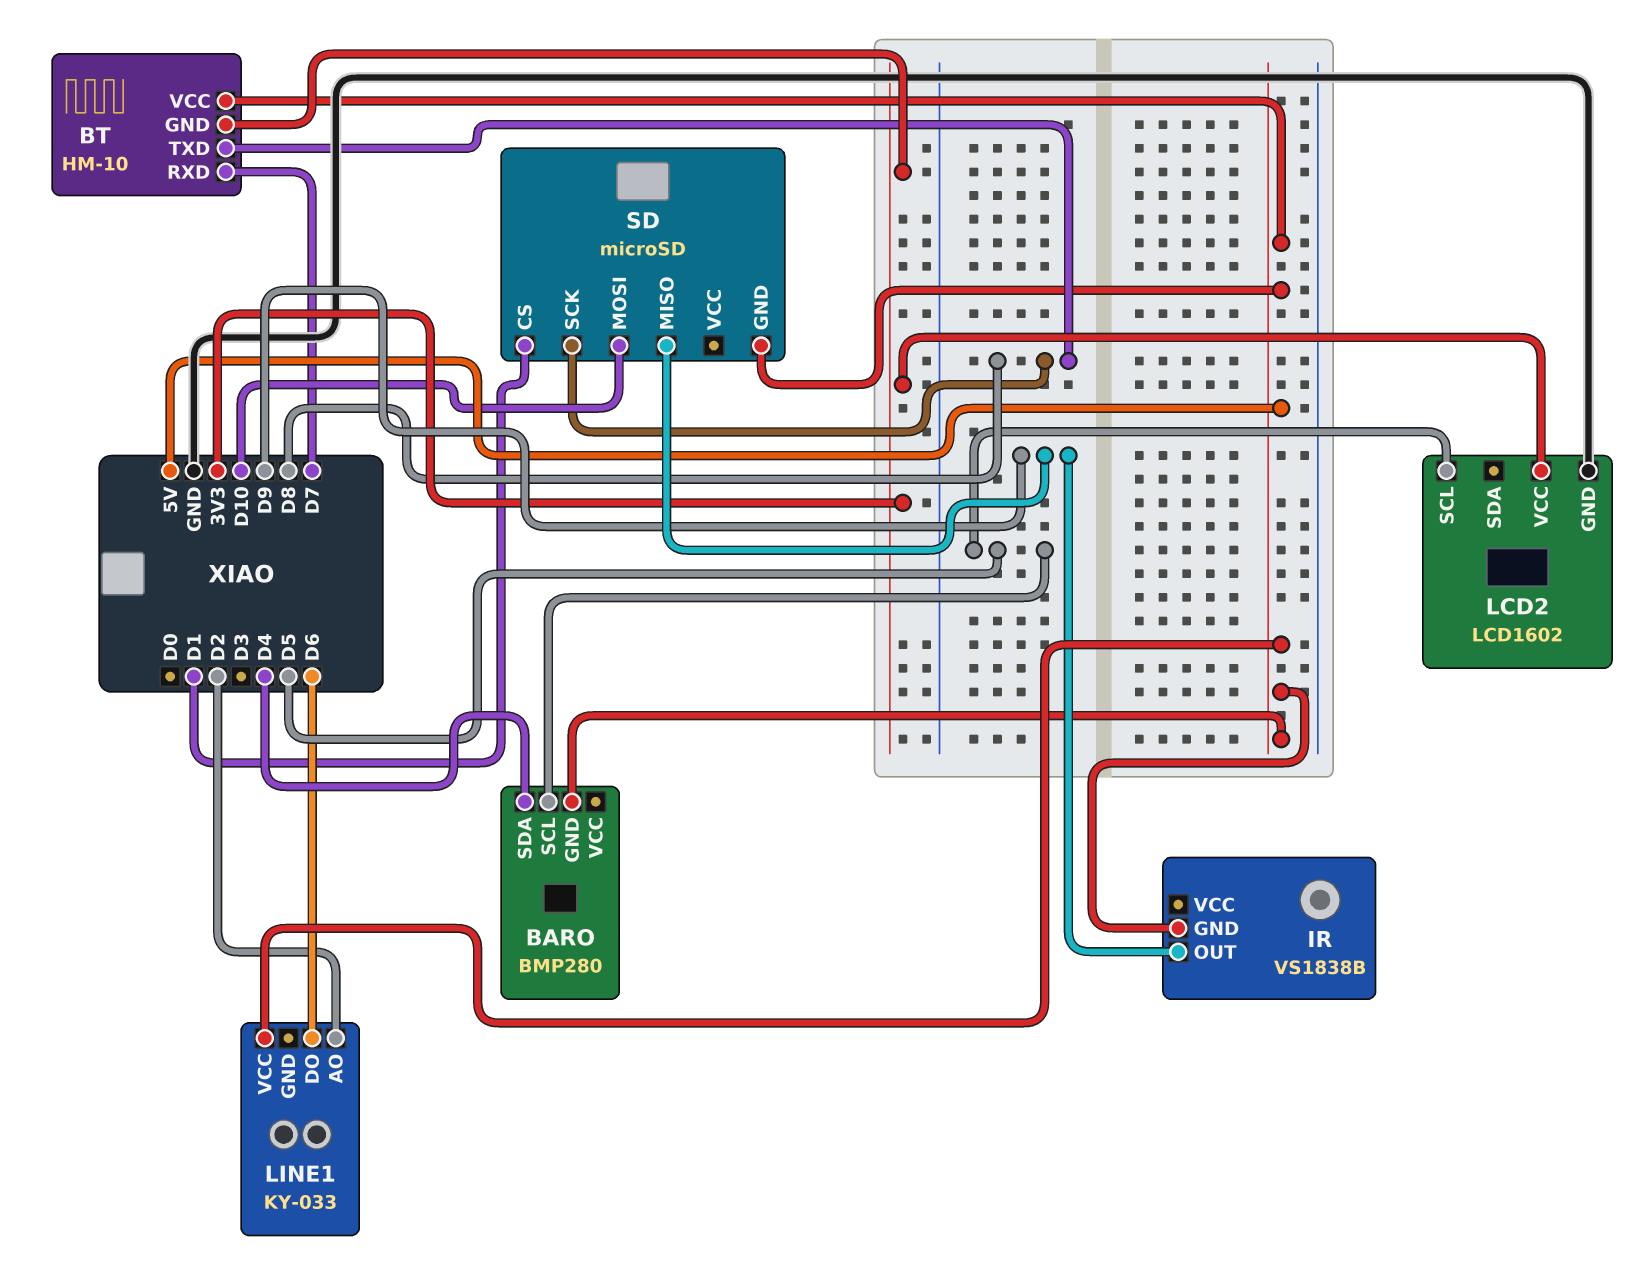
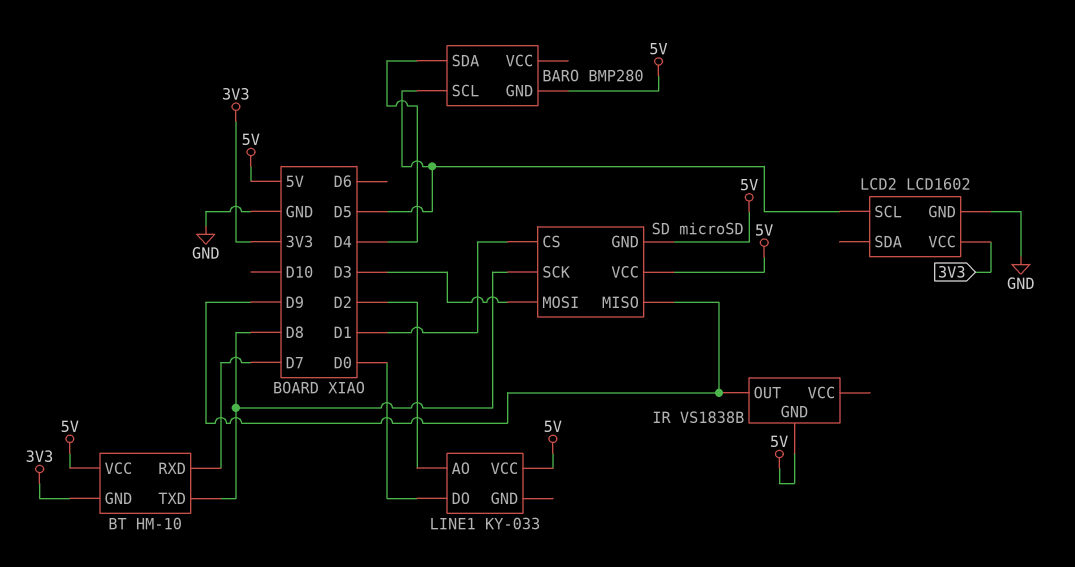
LINE1 pin DO: D6 -> D0
SD pin MOSI: D10 -> D3
SD pin VCC: none -> 5V

